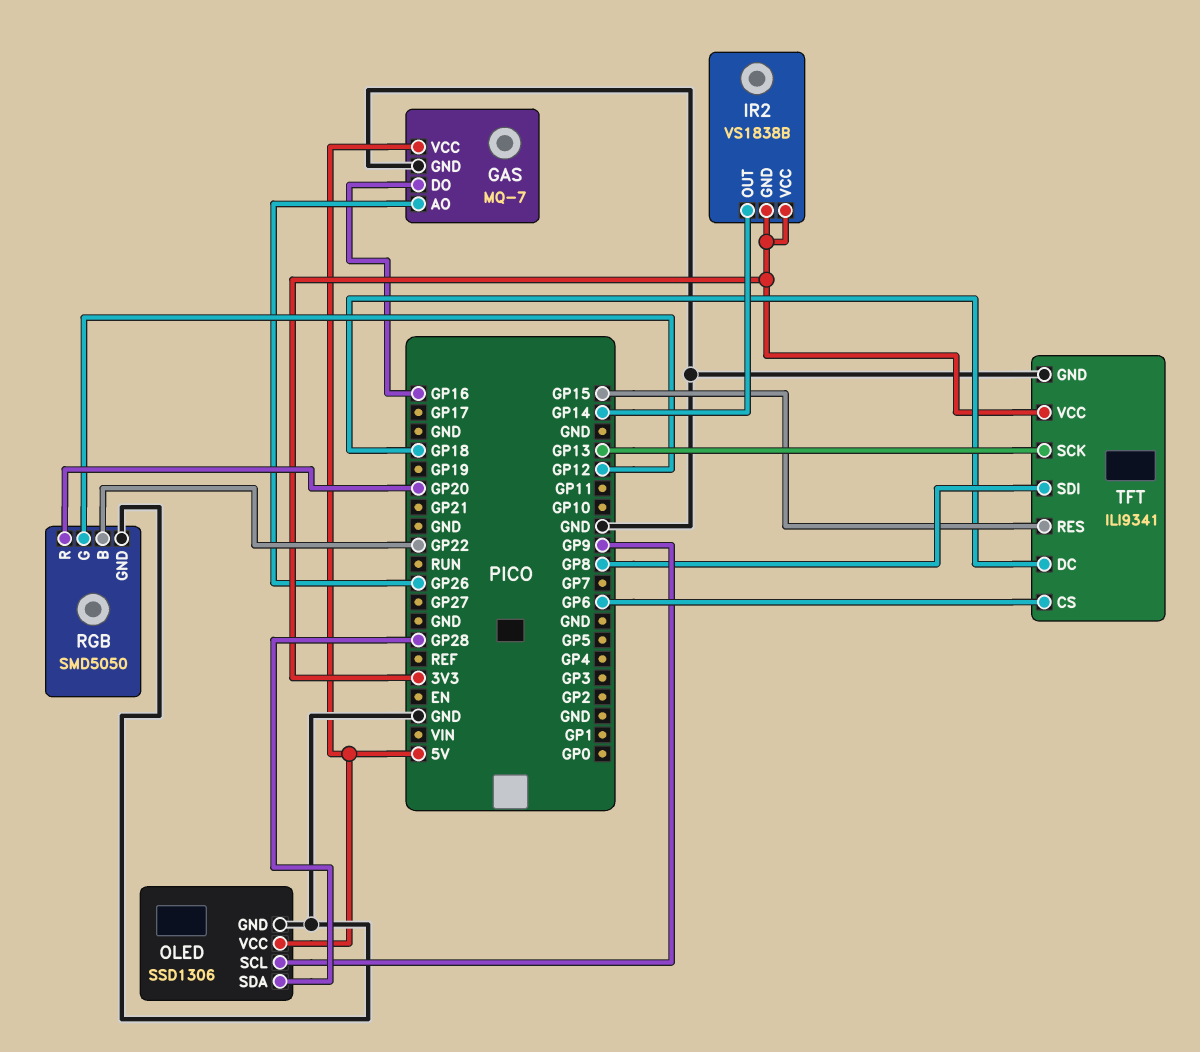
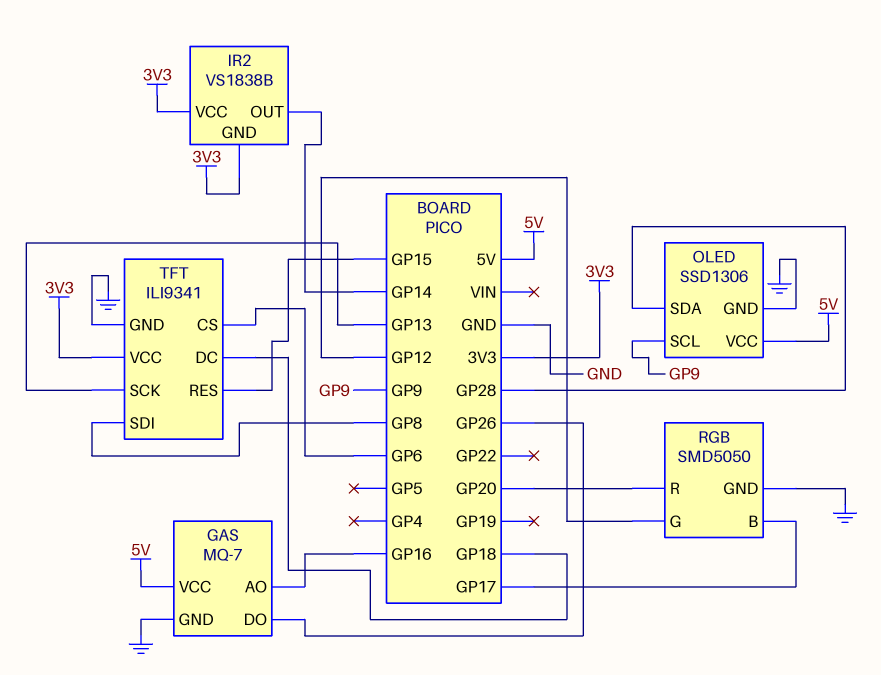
GAS pin AO: GP26 -> GP16
GAS pin DO: GP16 -> GP26
RGB pin B: GP22 -> GP17

